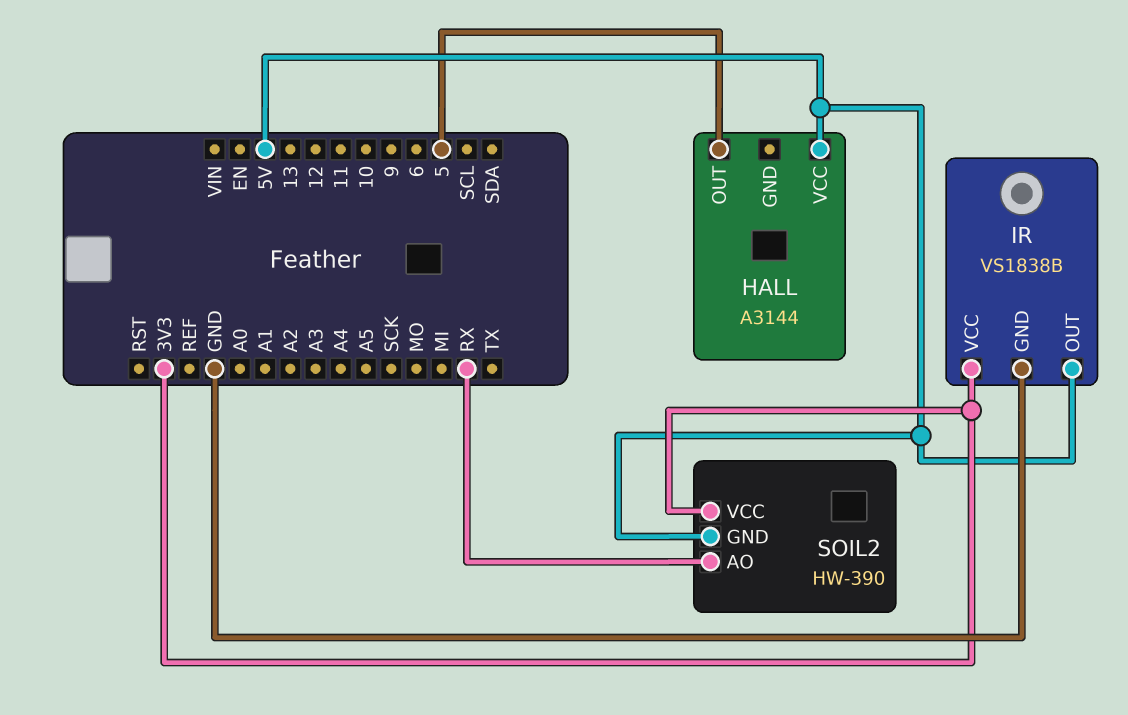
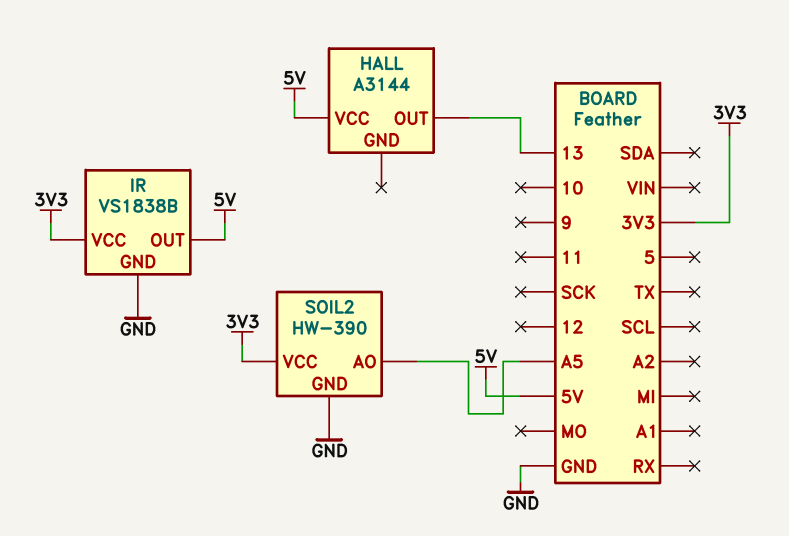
HALL pin OUT: 5 -> 13
SOIL2 pin AO: RX -> A5
SOIL2 pin GND: 5V -> GND

